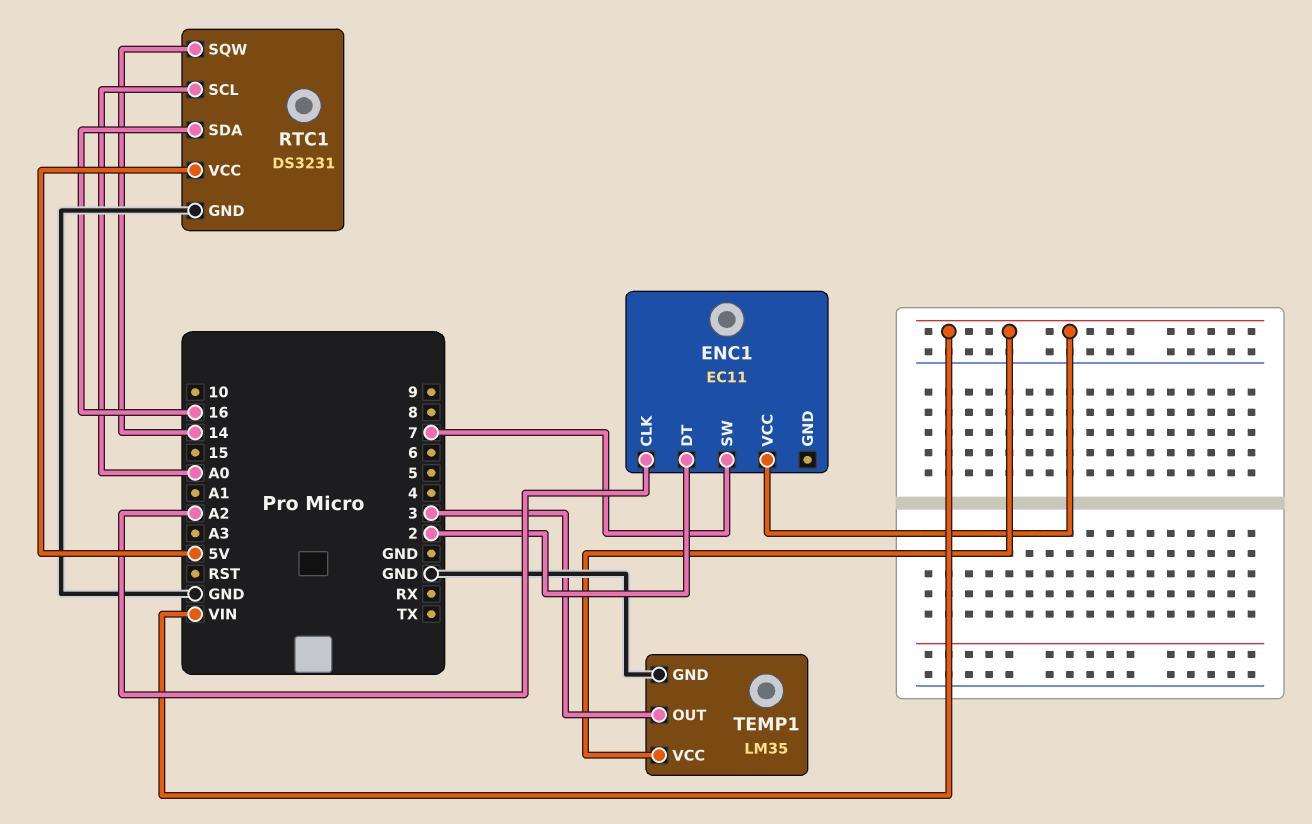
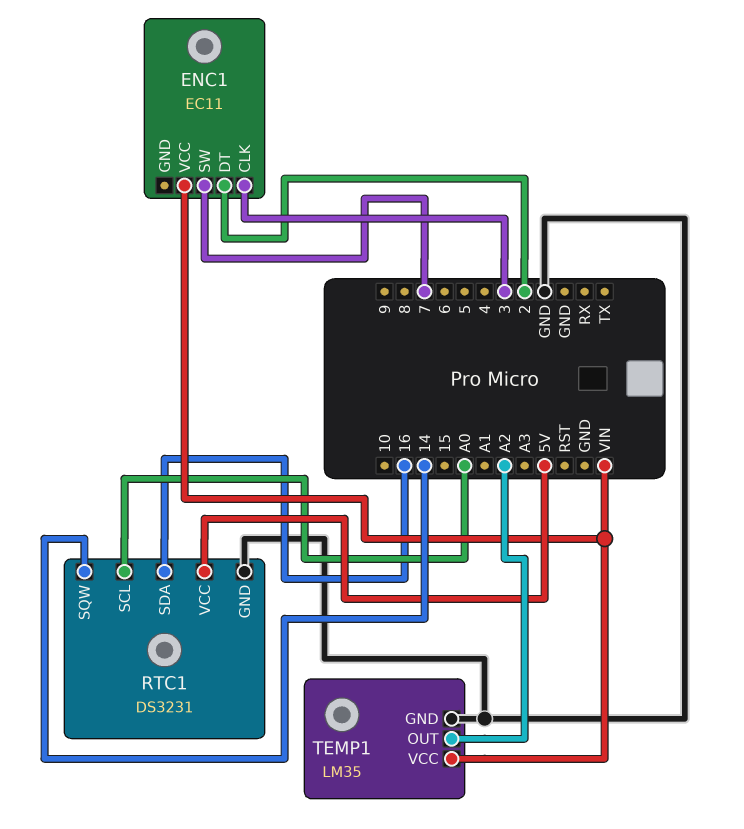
ENC1 pin CLK: A2 -> 3
TEMP1 pin OUT: 3 -> A2

